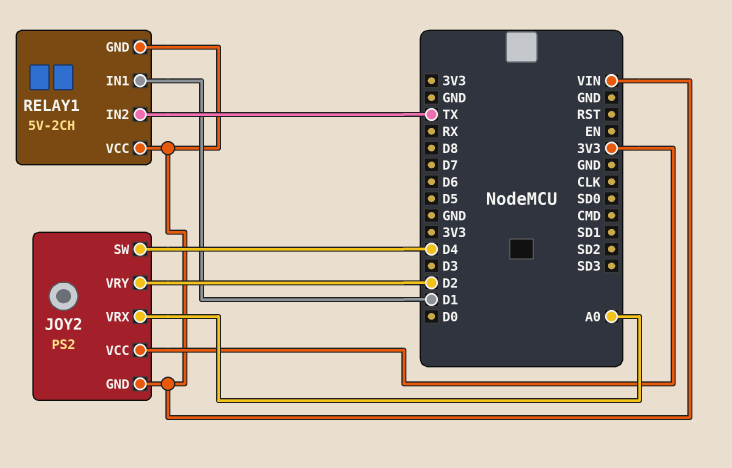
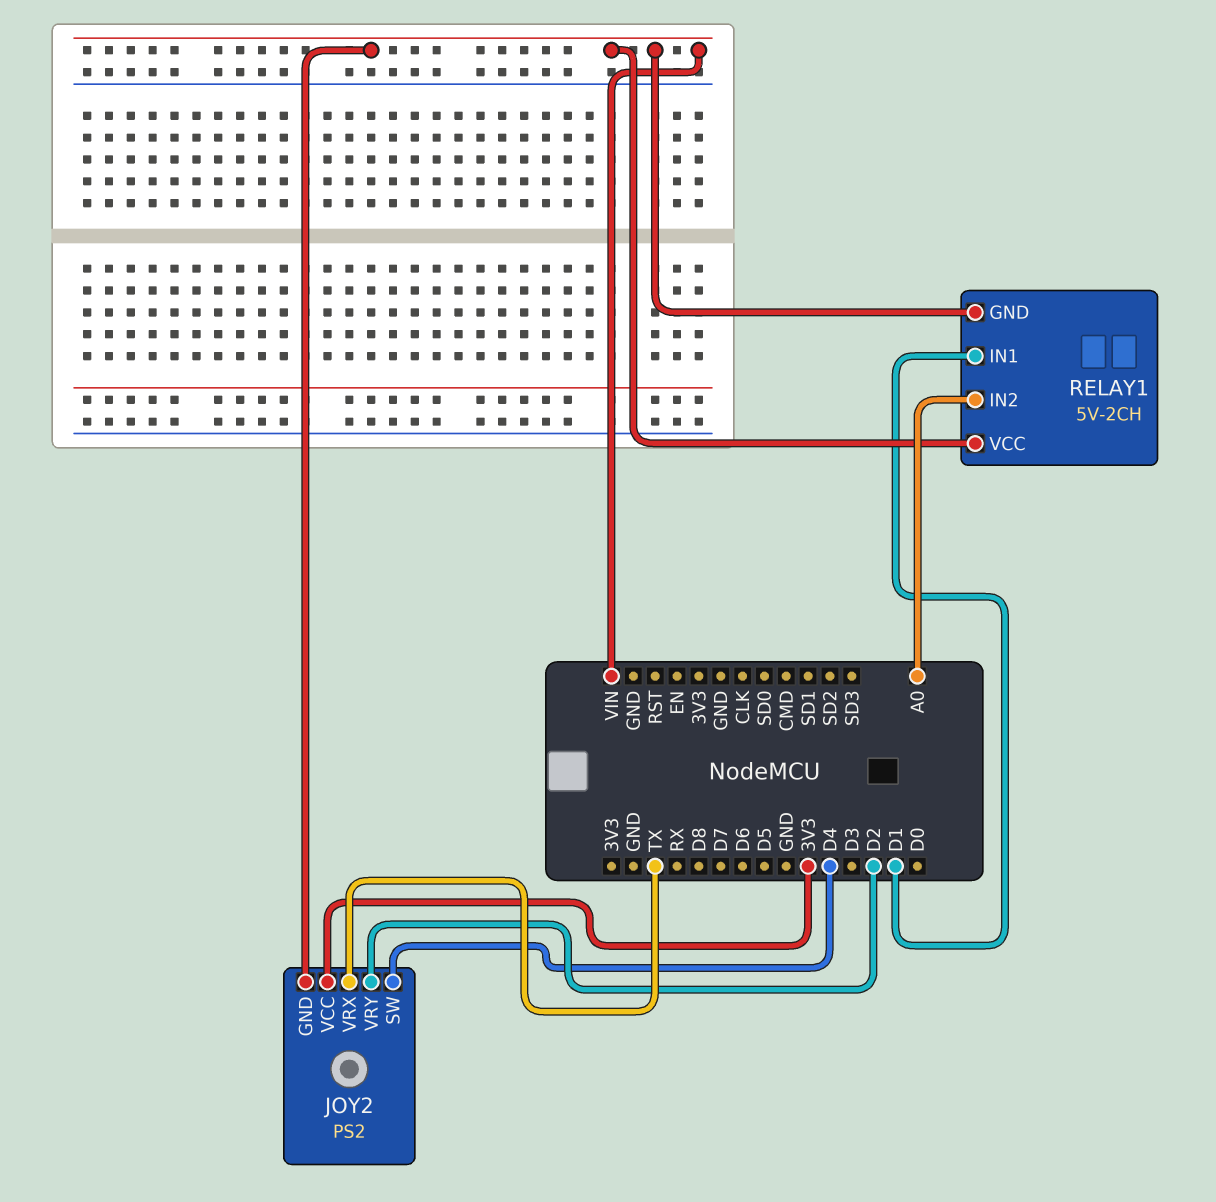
JOY2 pin VRX: A0 -> TX
RELAY1 pin IN2: TX -> A0

